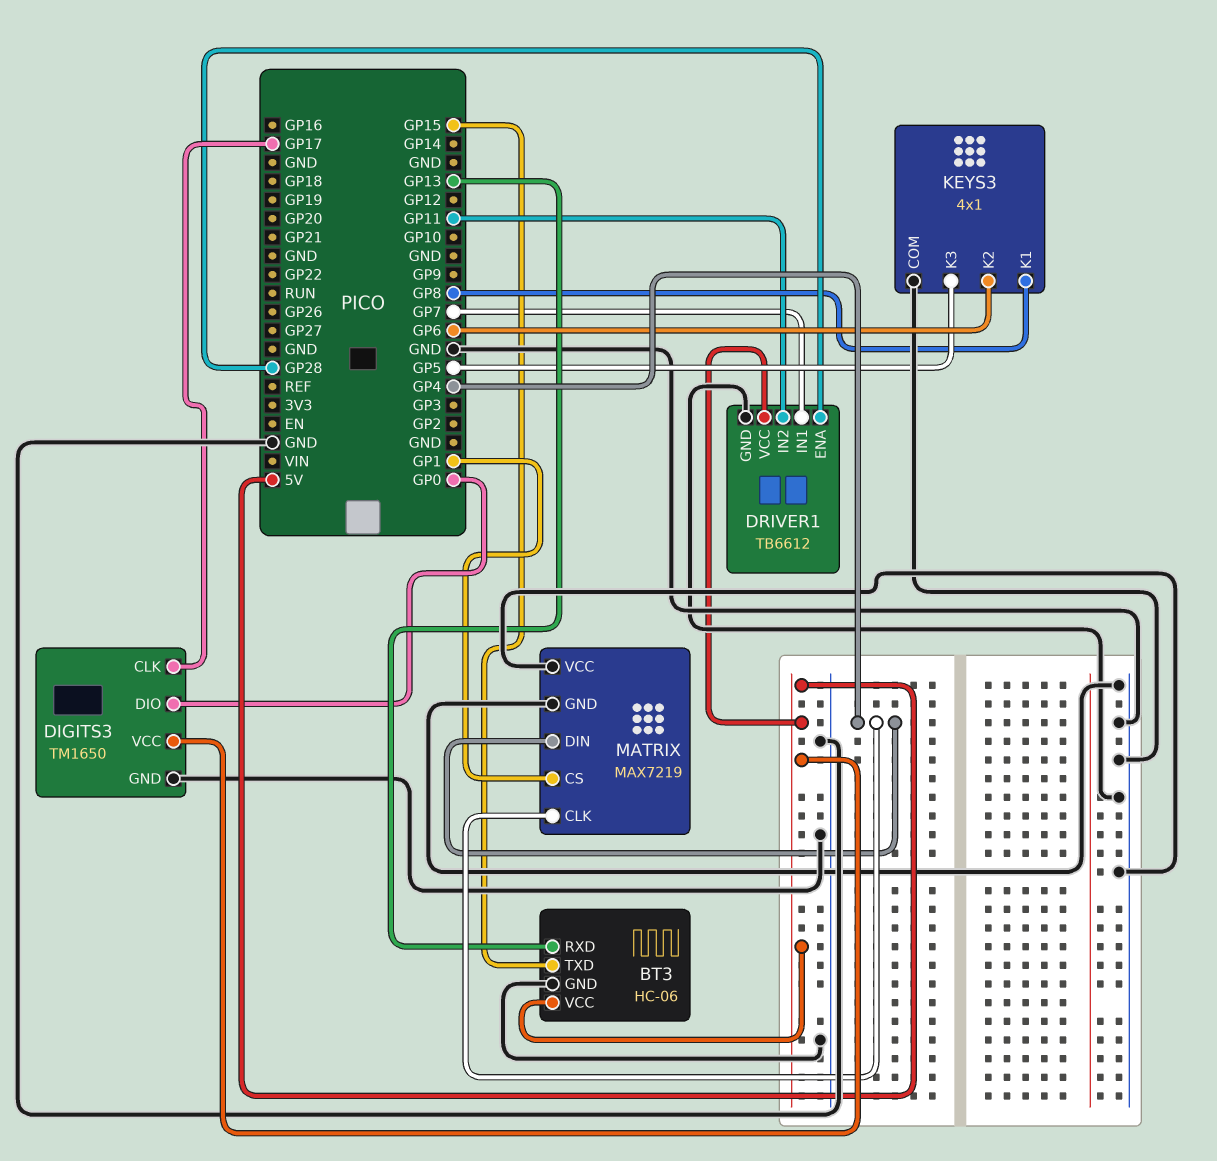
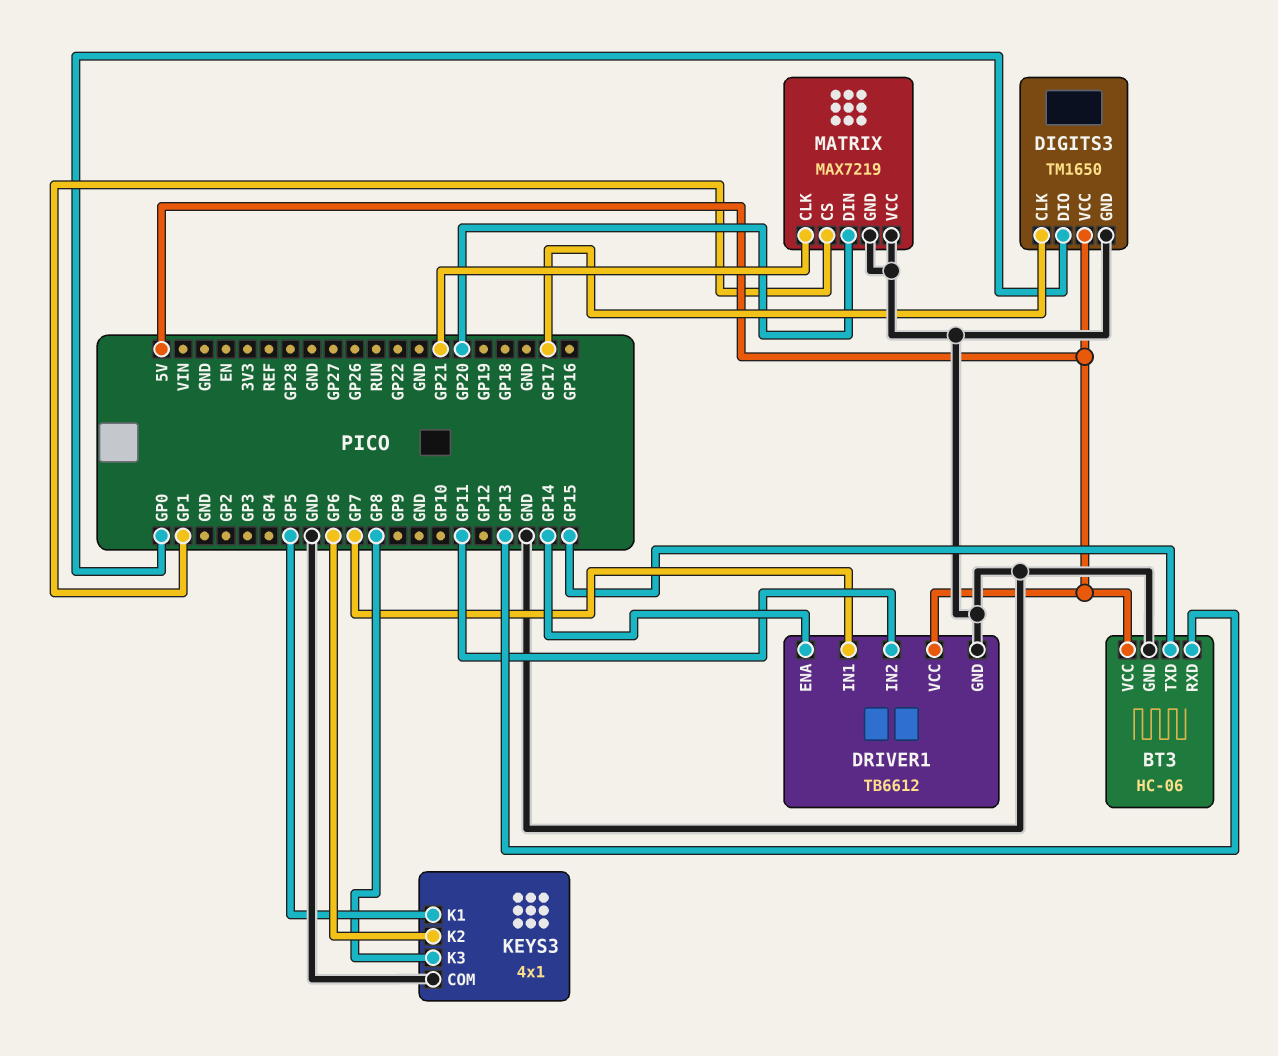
DRIVER1 pin ENA: GP28 -> GP14
KEYS3 pin K1: GP8 -> GP5
KEYS3 pin K3: GP5 -> GP8
MATRIX pin CLK: GP4 -> GP21
MATRIX pin DIN: GP4 -> GP20

